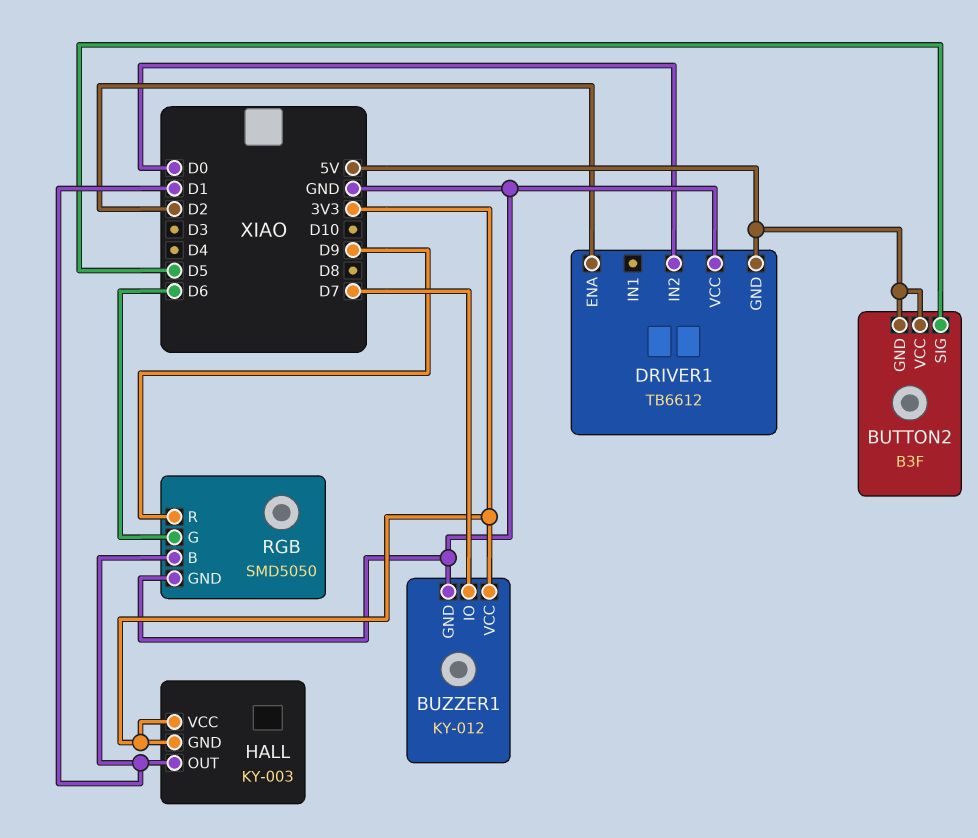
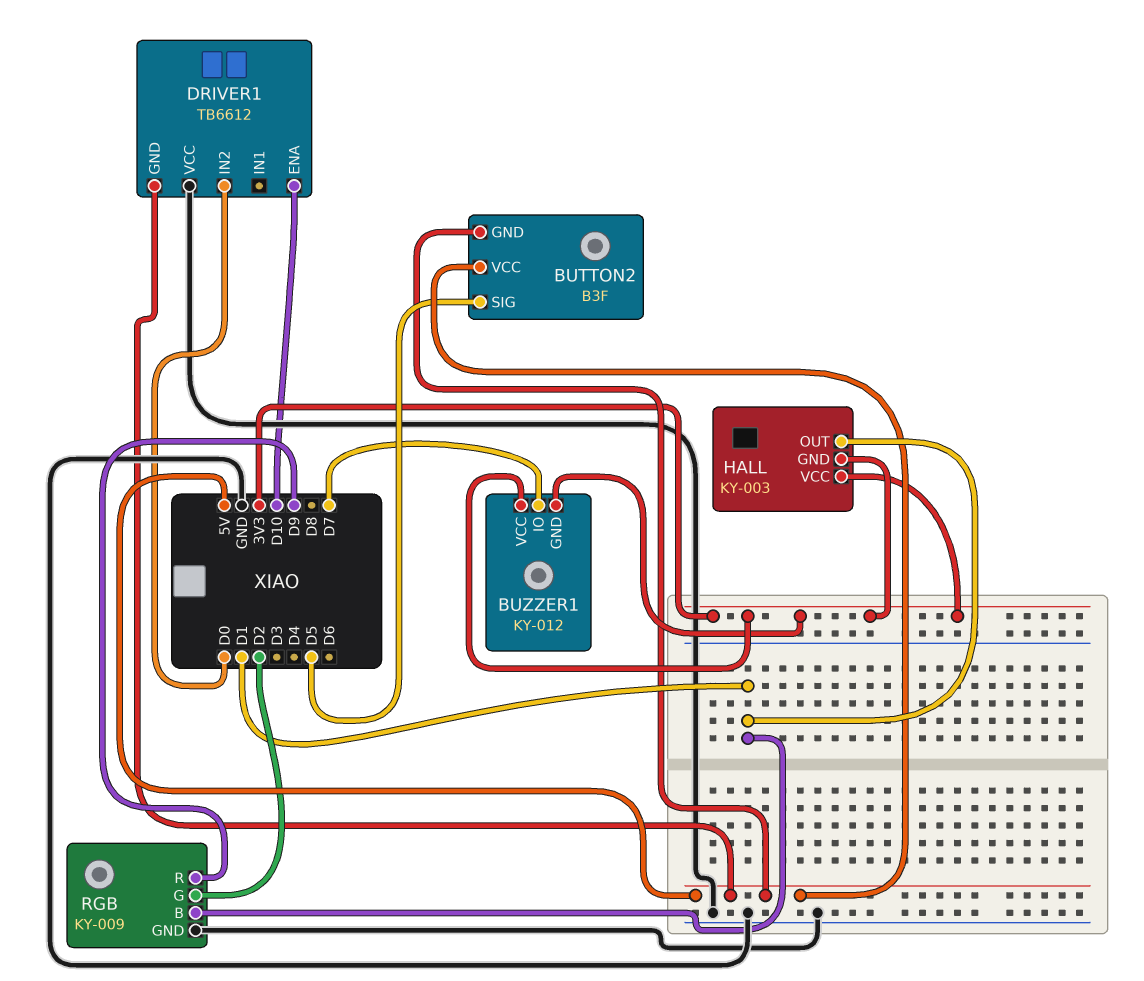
BUZZER1 pin GND: GND -> 3V3
DRIVER1 pin ENA: D2 -> D10
RGB: SMD5050 -> KY-009
RGB pin G: D6 -> D2

